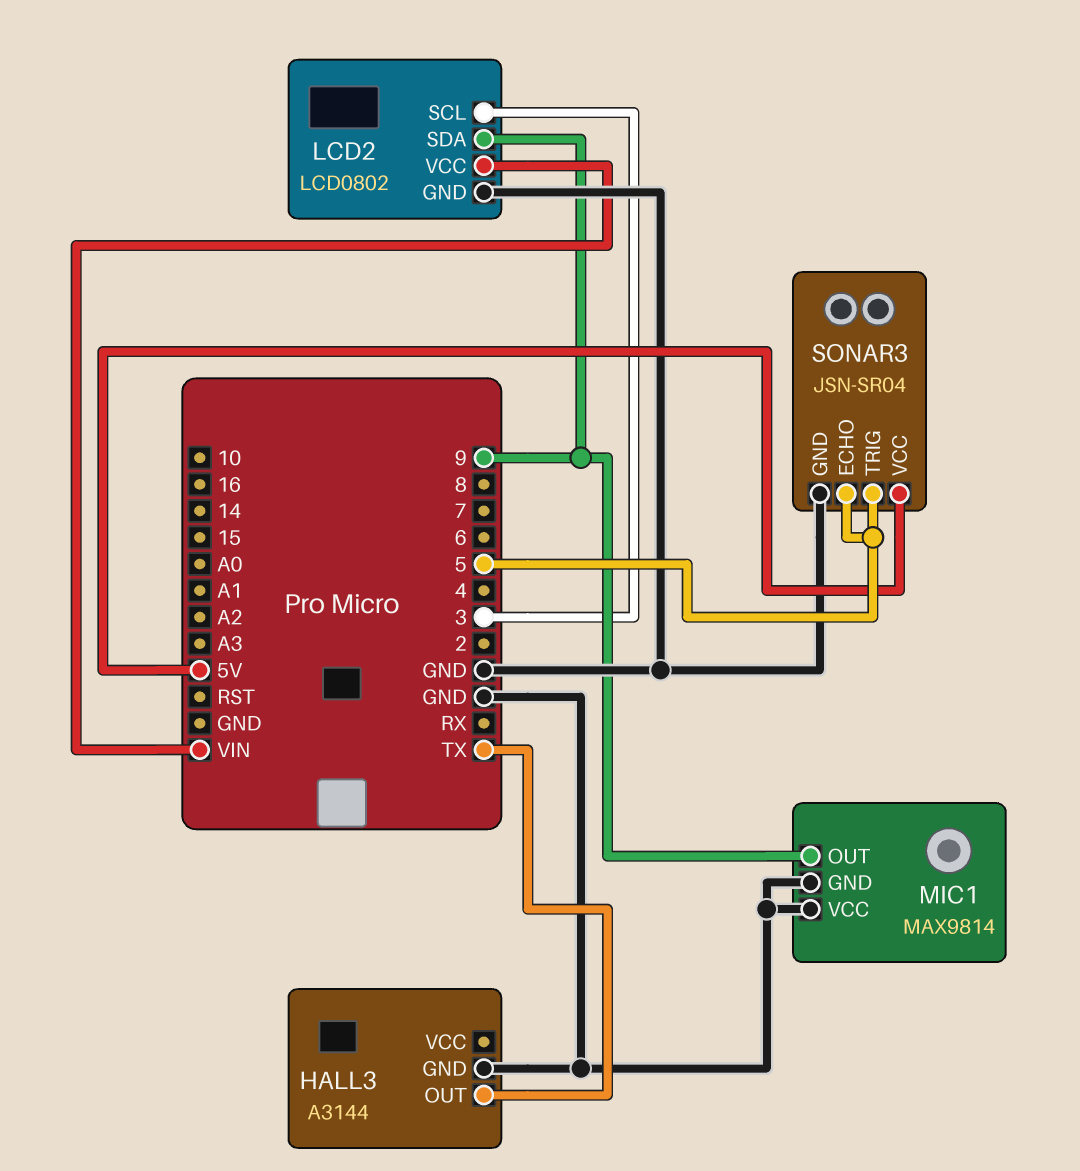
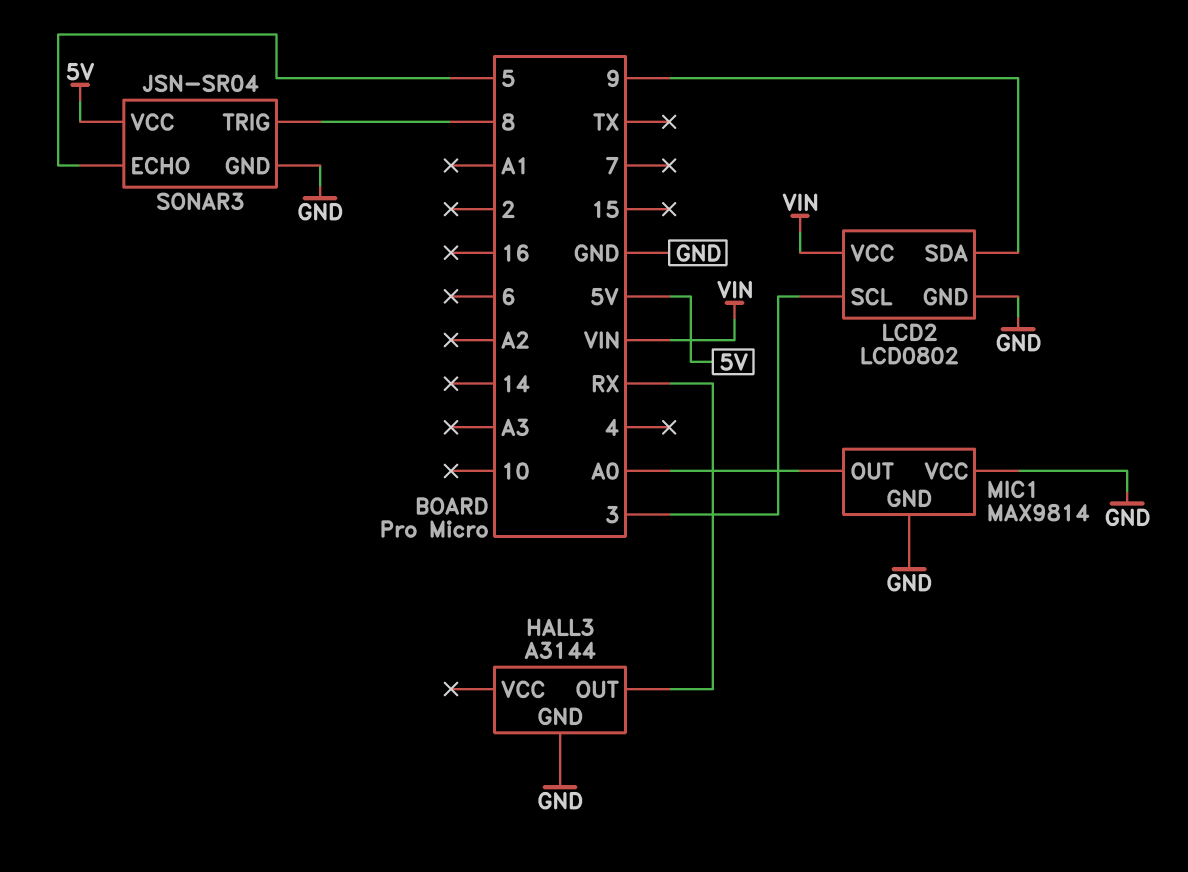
HALL3 pin OUT: TX -> RX
MIC1 pin OUT: 9 -> A0
SONAR3 pin TRIG: 5 -> 8

